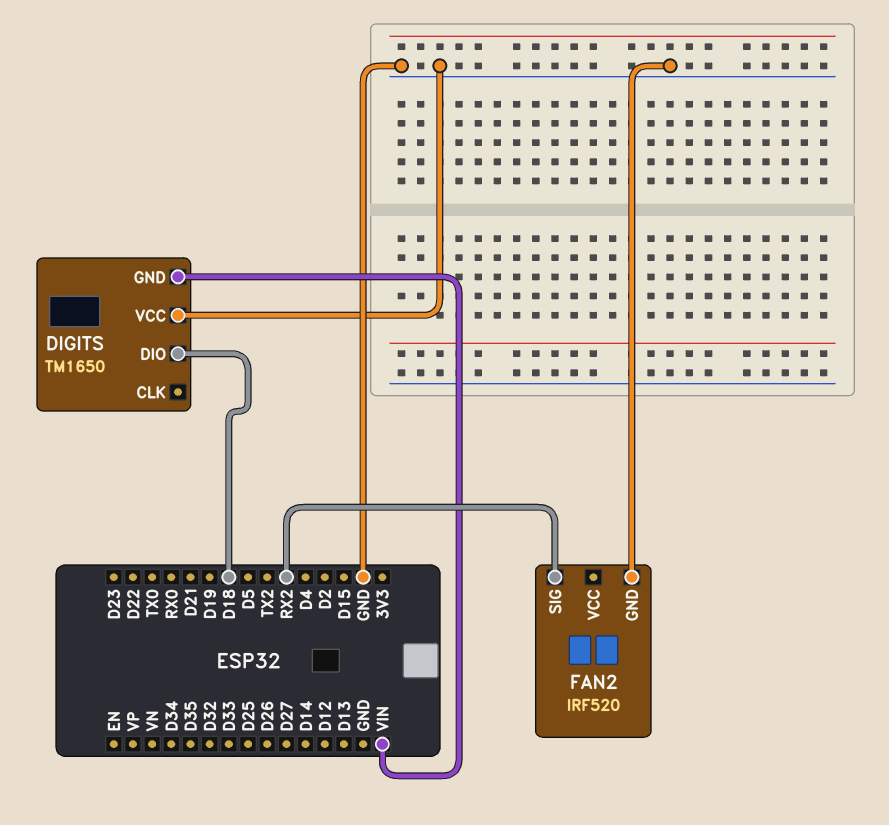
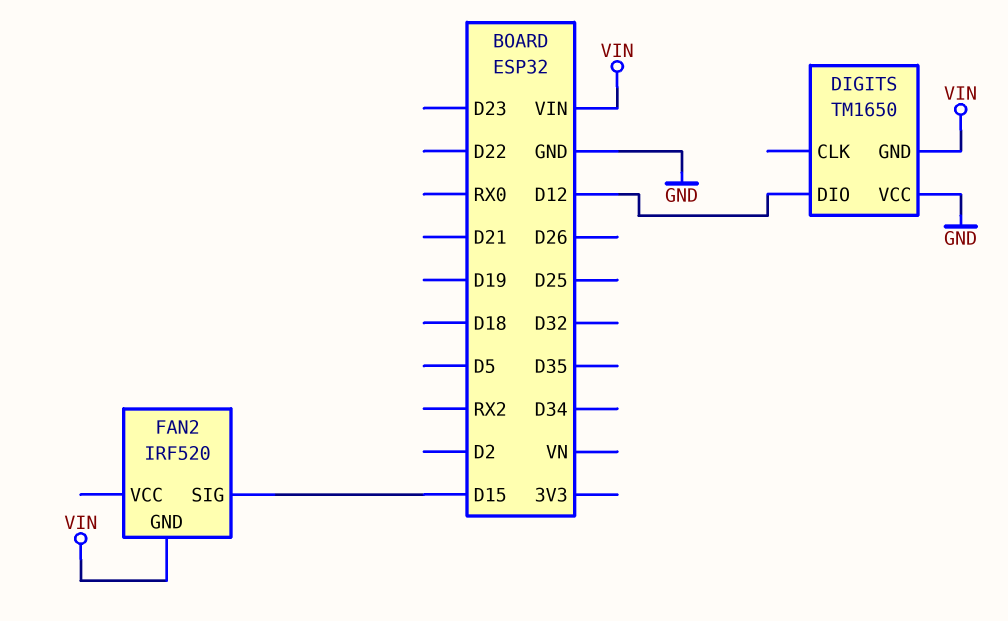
DIGITS pin DIO: D18 -> D12
FAN2 pin GND: GND -> VIN
FAN2 pin SIG: RX2 -> D15

